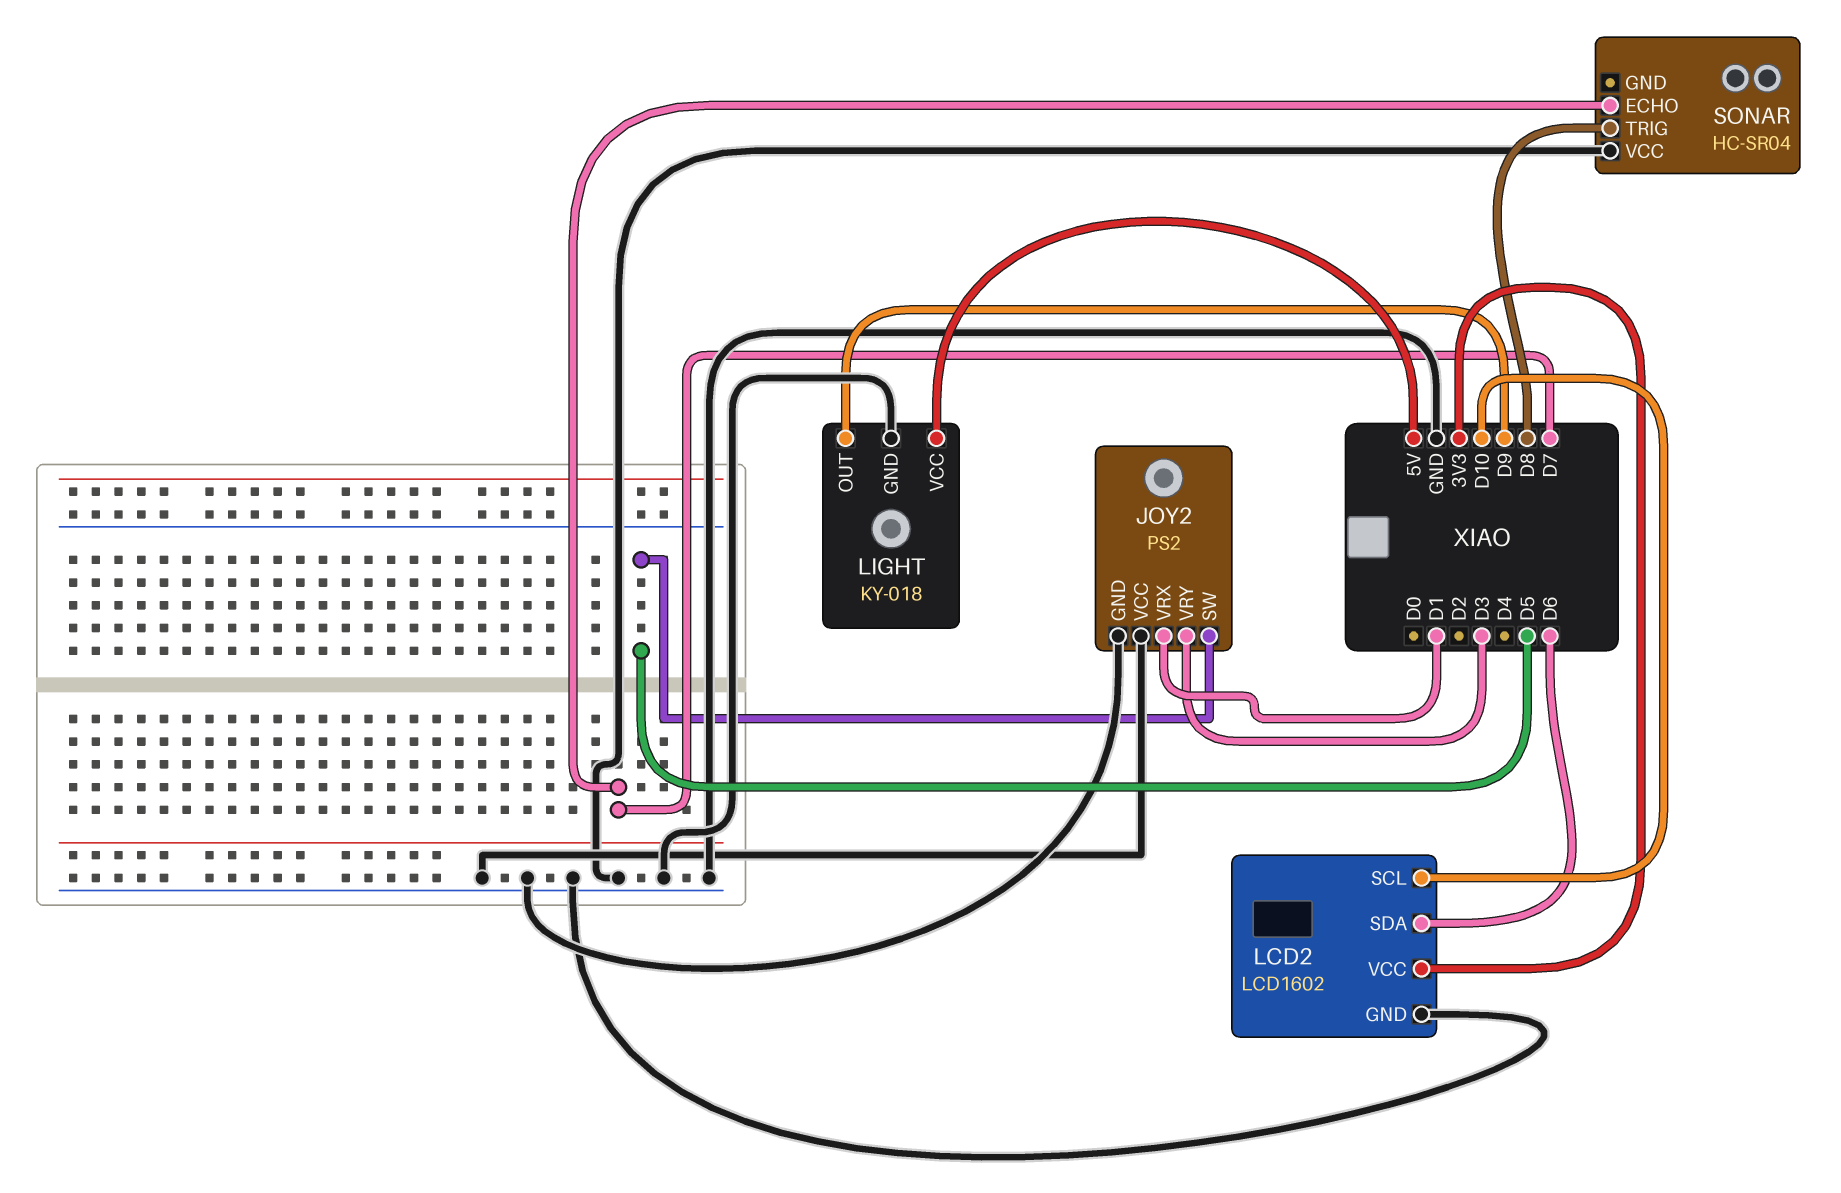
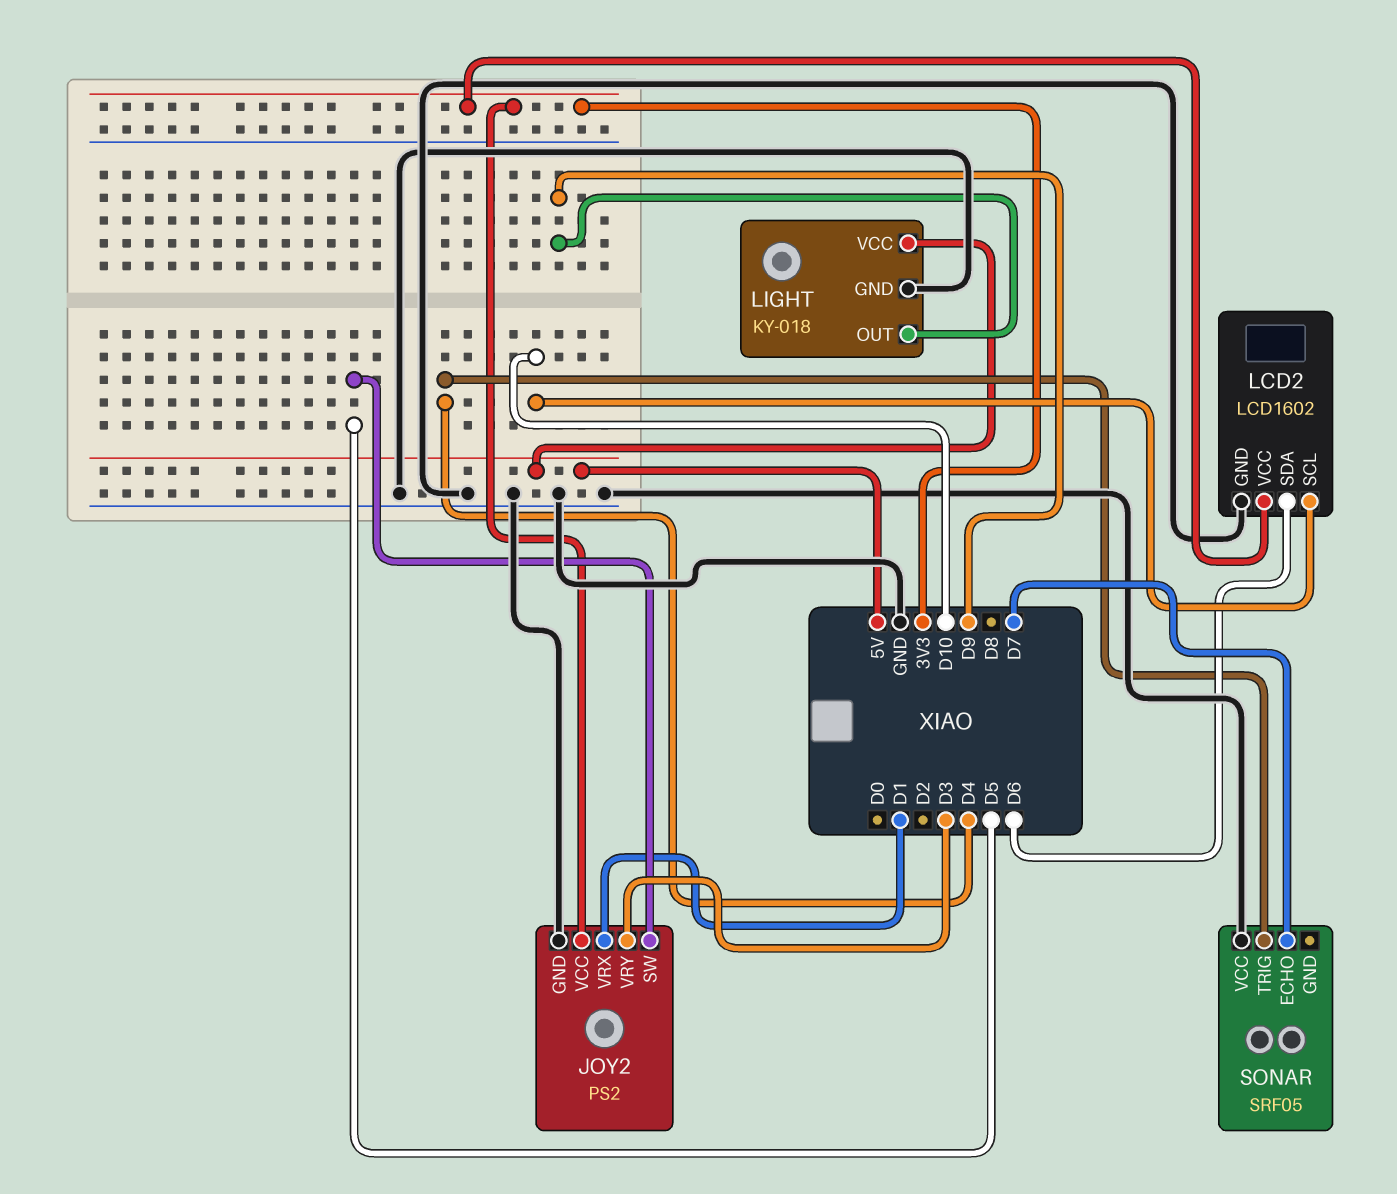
JOY2 pin VCC: GND -> 3V3
SONAR: HC-SR04 -> SRF05
SONAR pin TRIG: D8 -> D4

